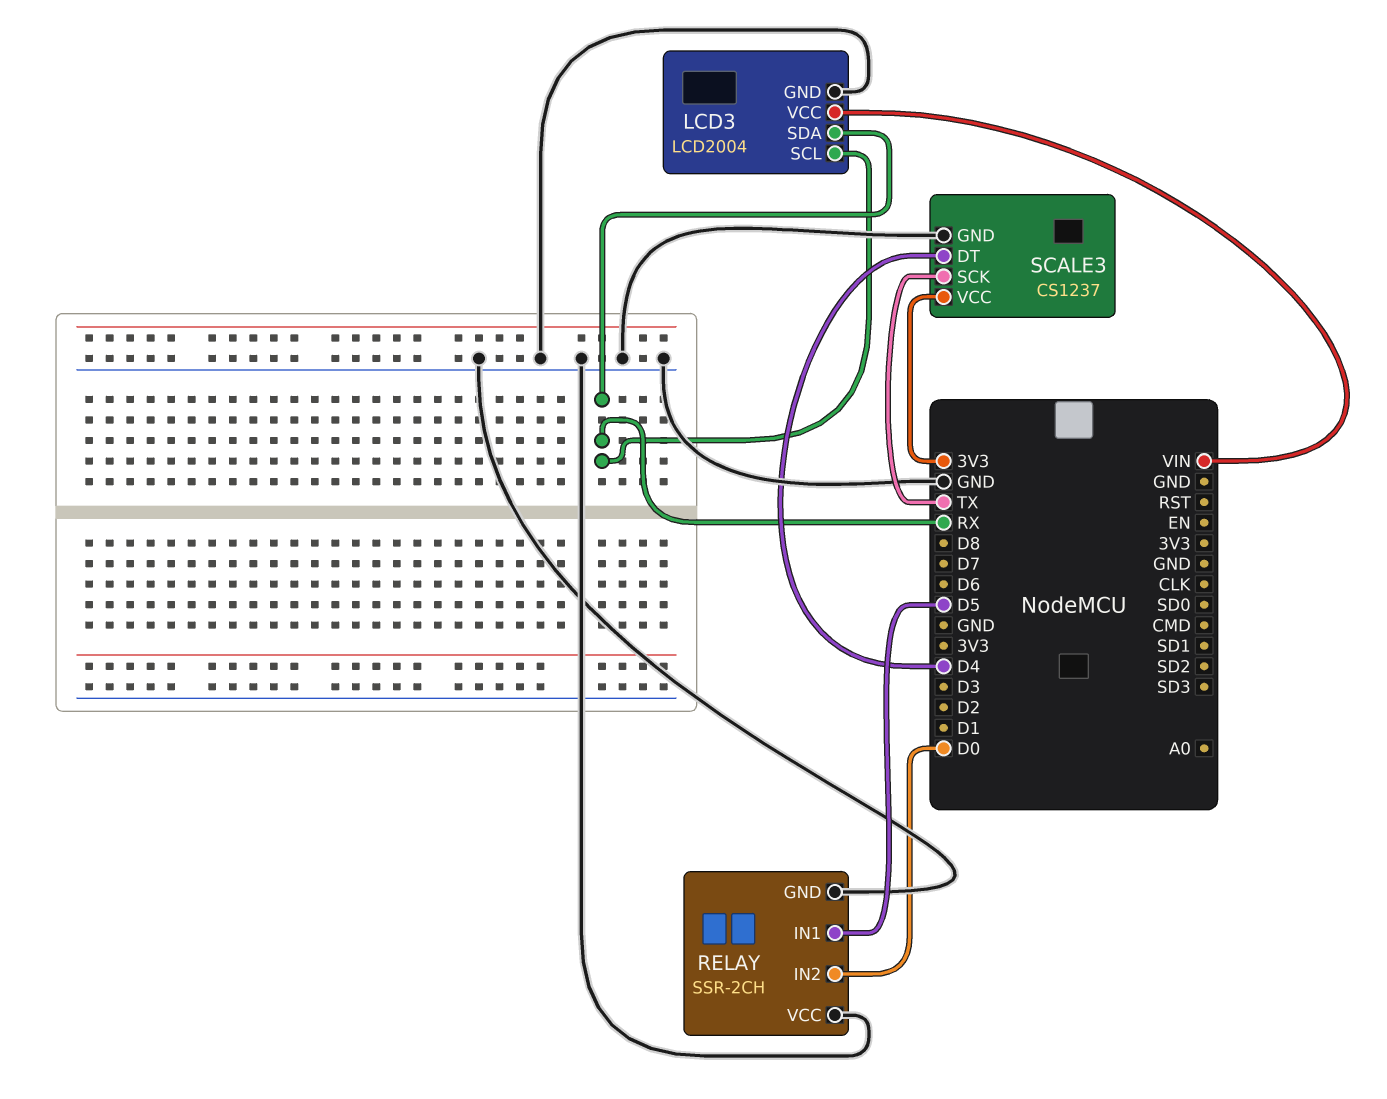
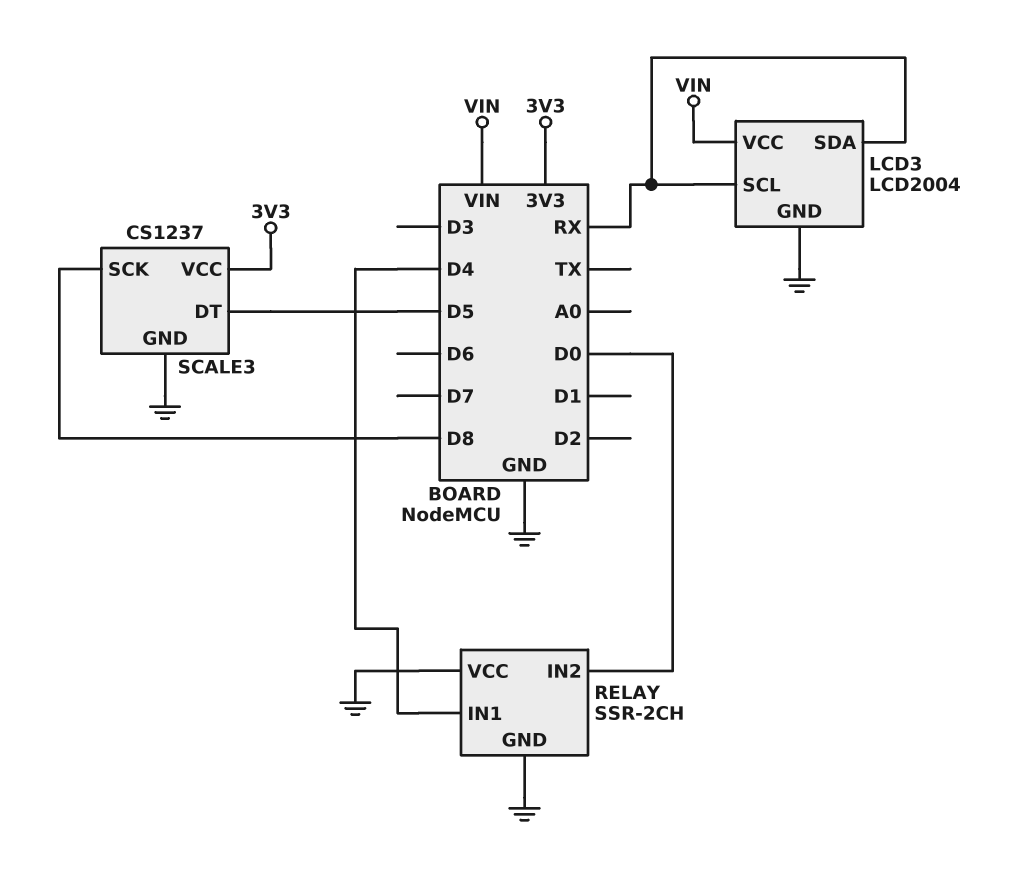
RELAY pin IN1: D5 -> D4
SCALE3 pin DT: D4 -> D5
SCALE3 pin SCK: TX -> D8

